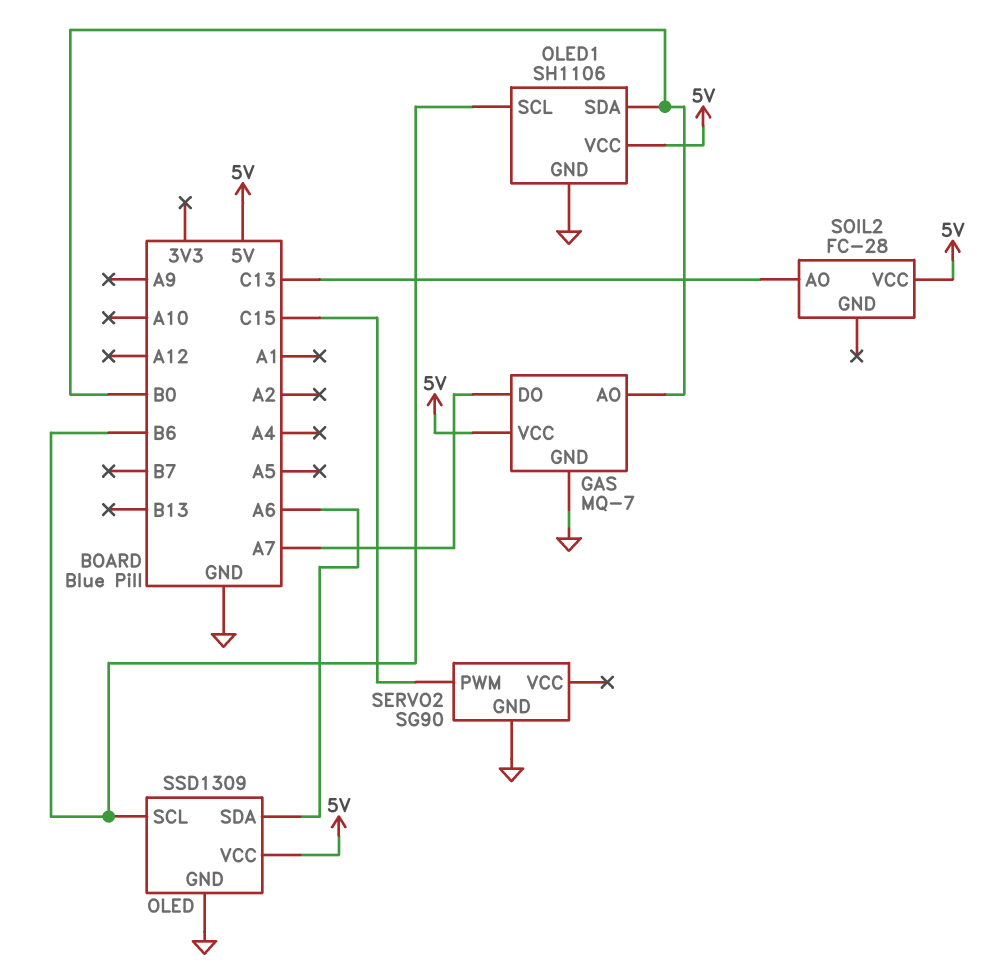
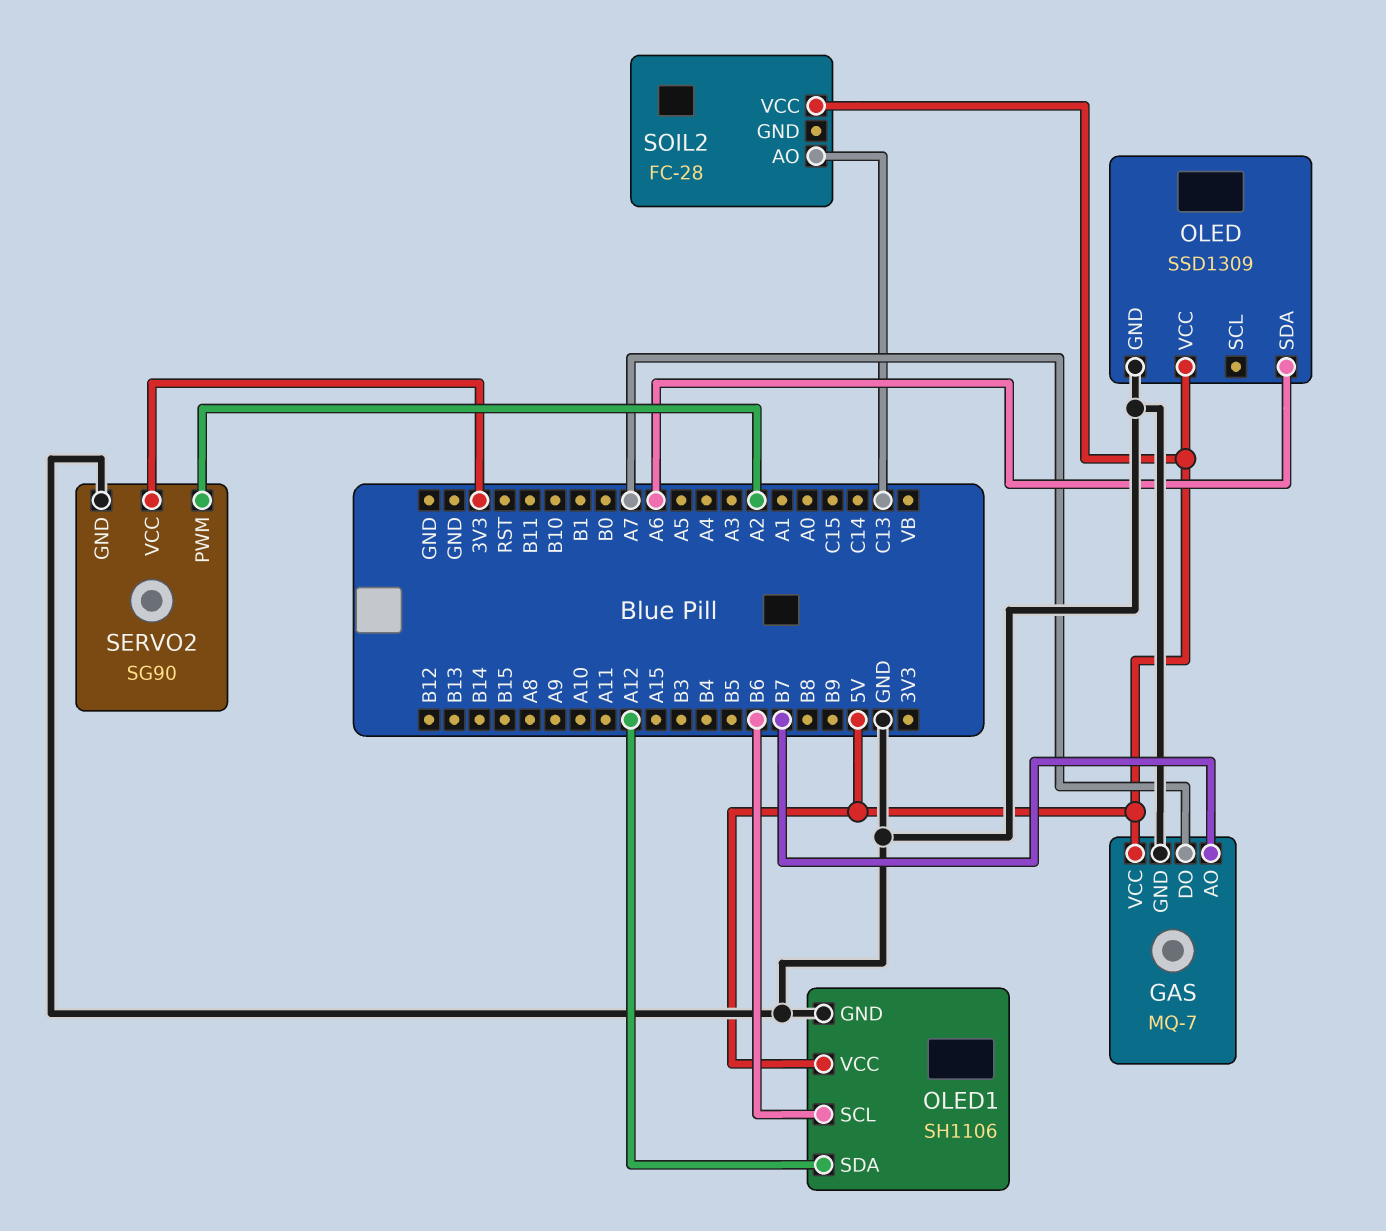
GAS pin AO: B0 -> B7
OLED pin SCL: B6 -> none
OLED1 pin SDA: B0 -> A12
SERVO2 pin PWM: C15 -> A2
SERVO2 pin VCC: none -> 3V3

